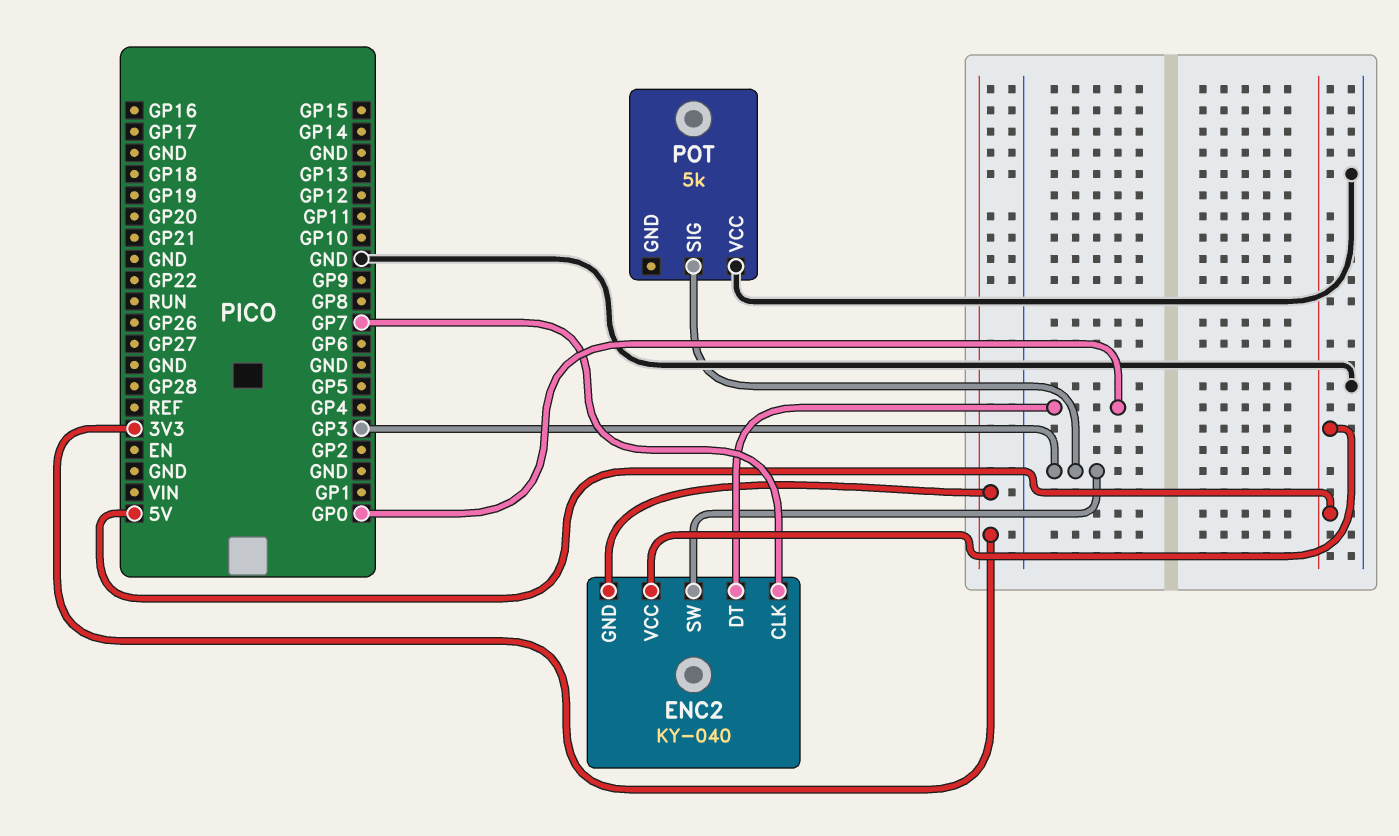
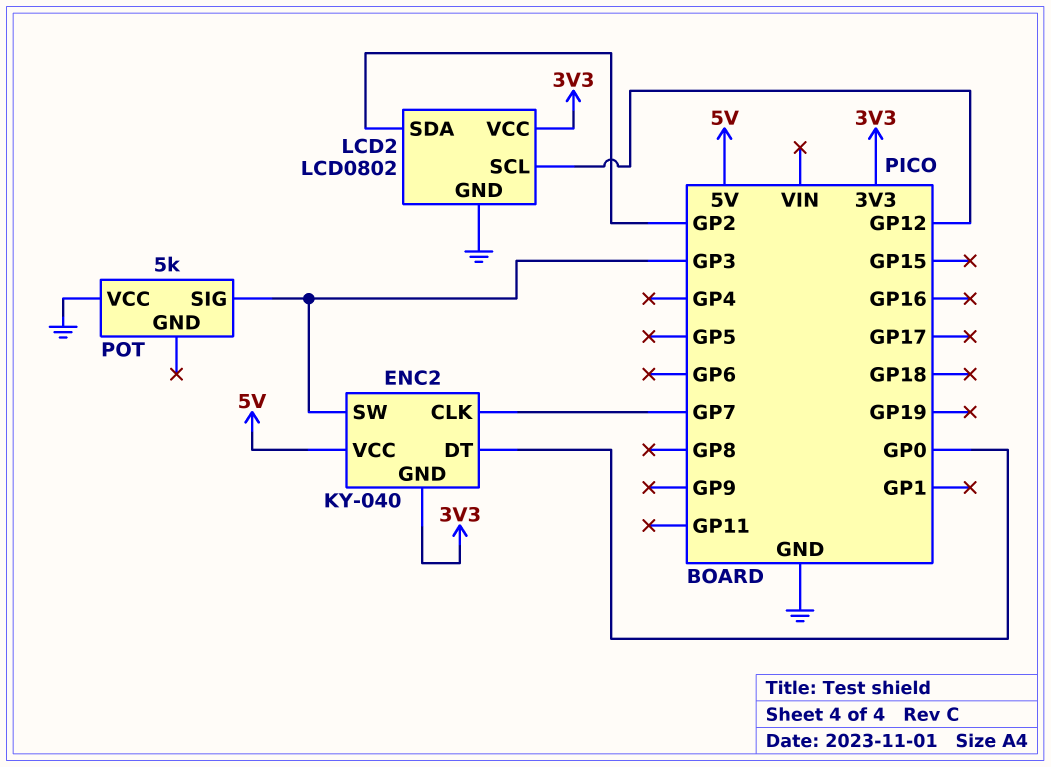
LCD2: none -> LCD0802
LCD2 pin GND: none -> GND
LCD2 pin SCL: none -> GP12
LCD2 pin SDA: none -> GP2
LCD2 pin VCC: none -> 3V3

